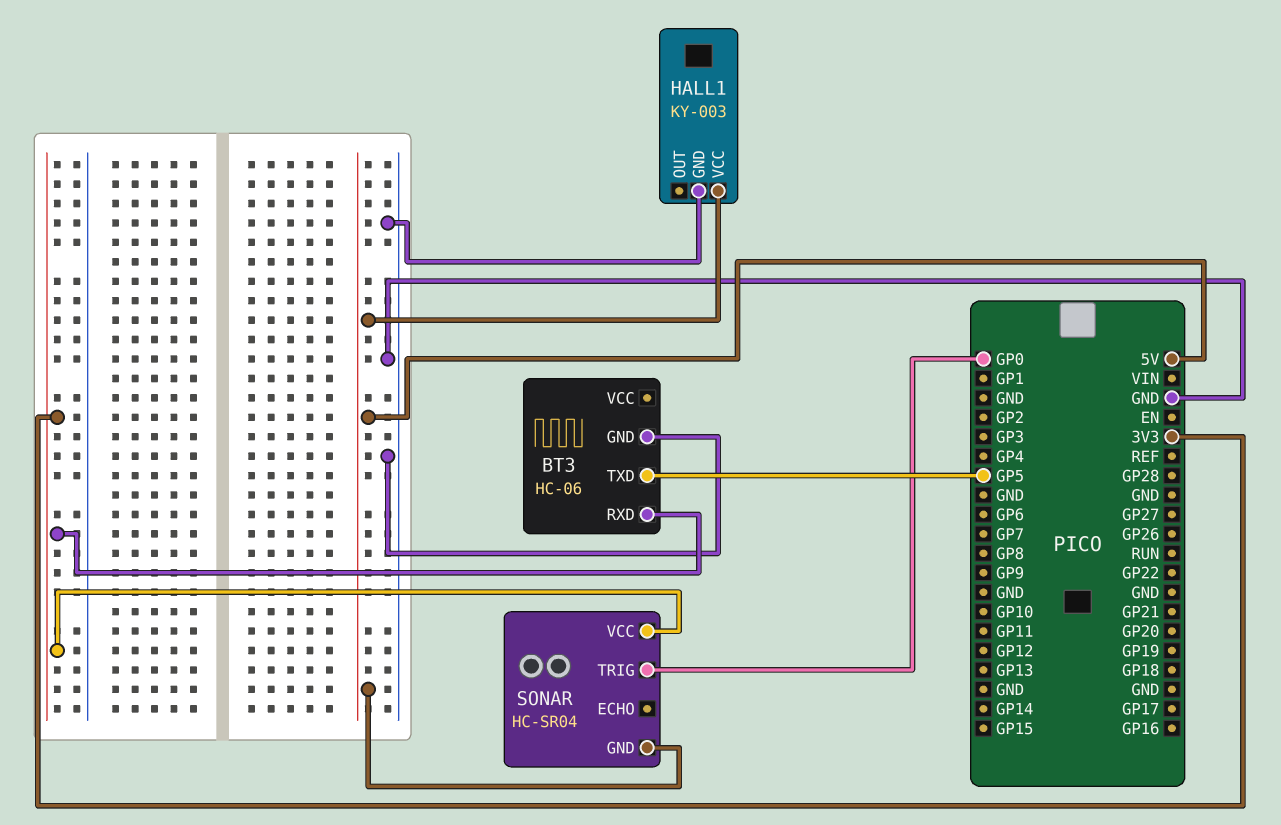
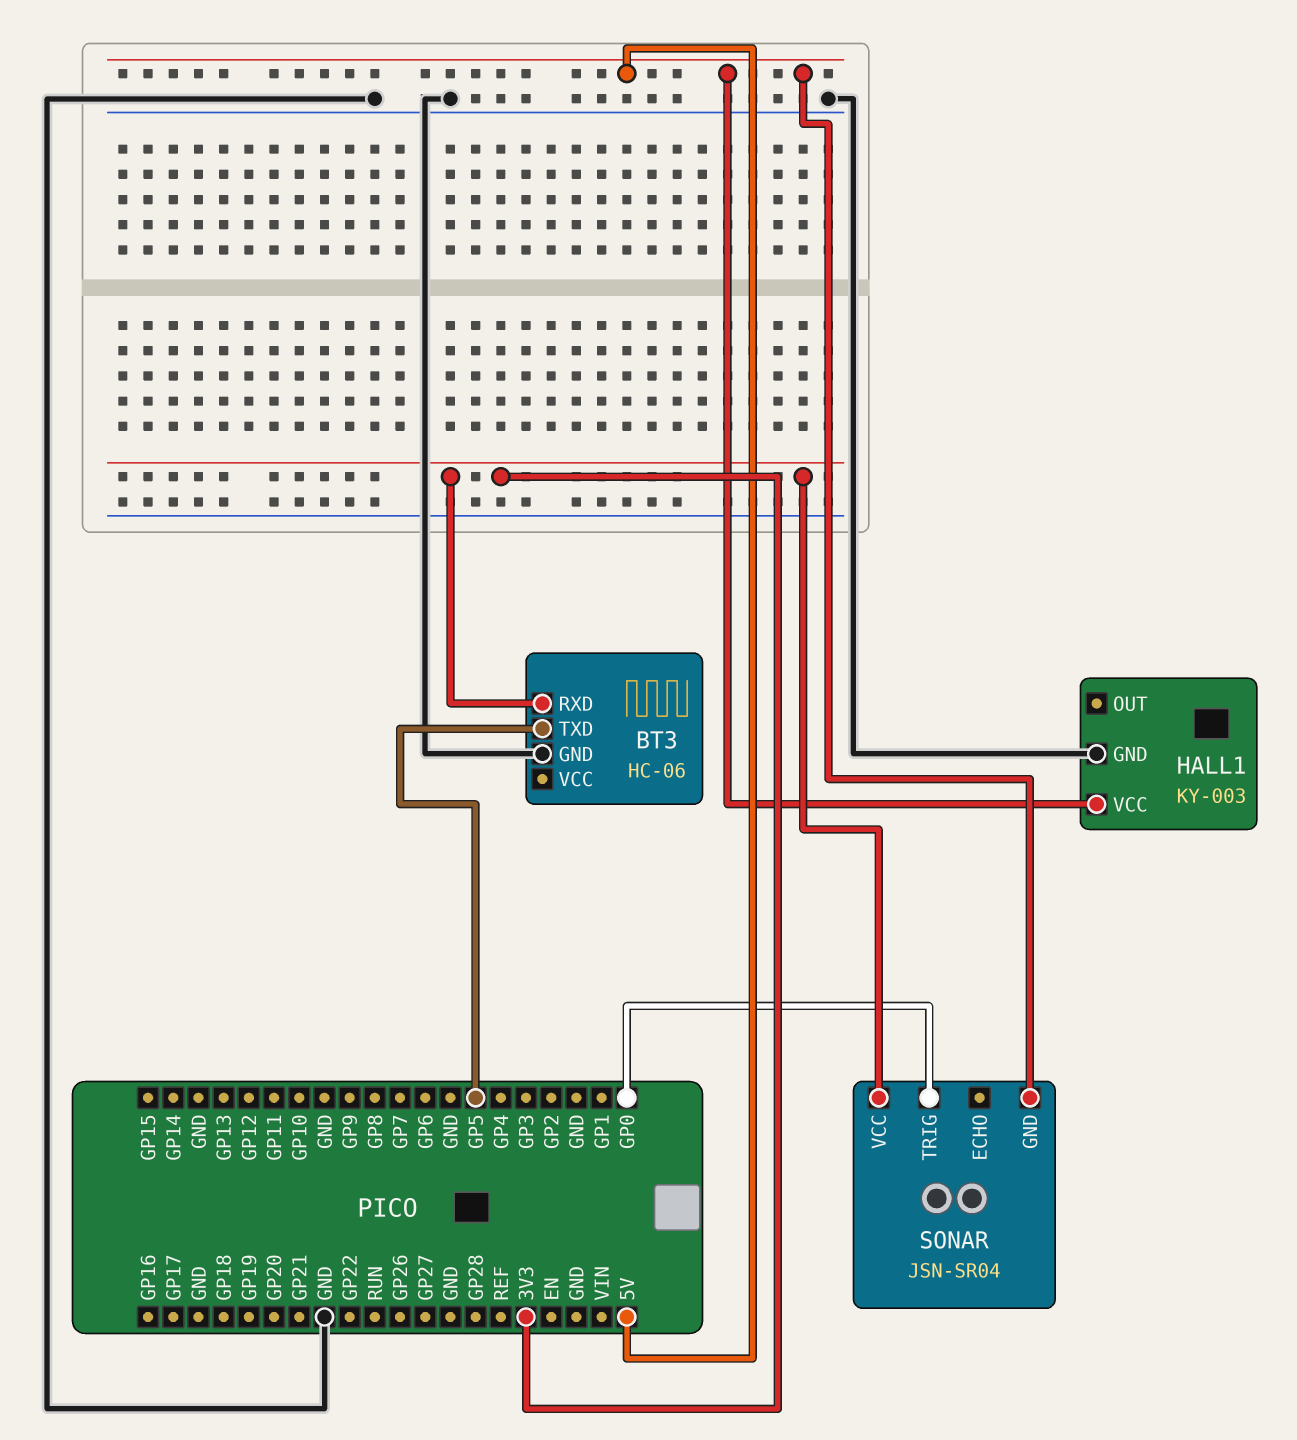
SONAR: HC-SR04 -> JSN-SR04

